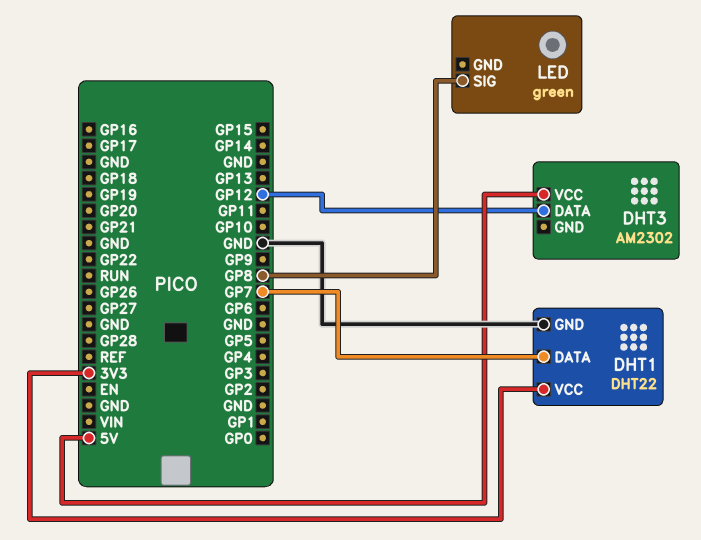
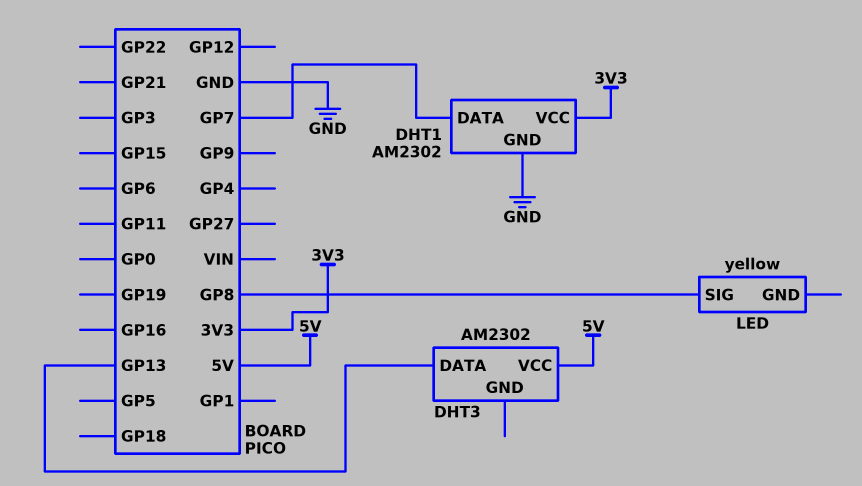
DHT1: DHT22 -> AM2302
DHT3 pin DATA: GP12 -> GP13
LED: green -> yellow

